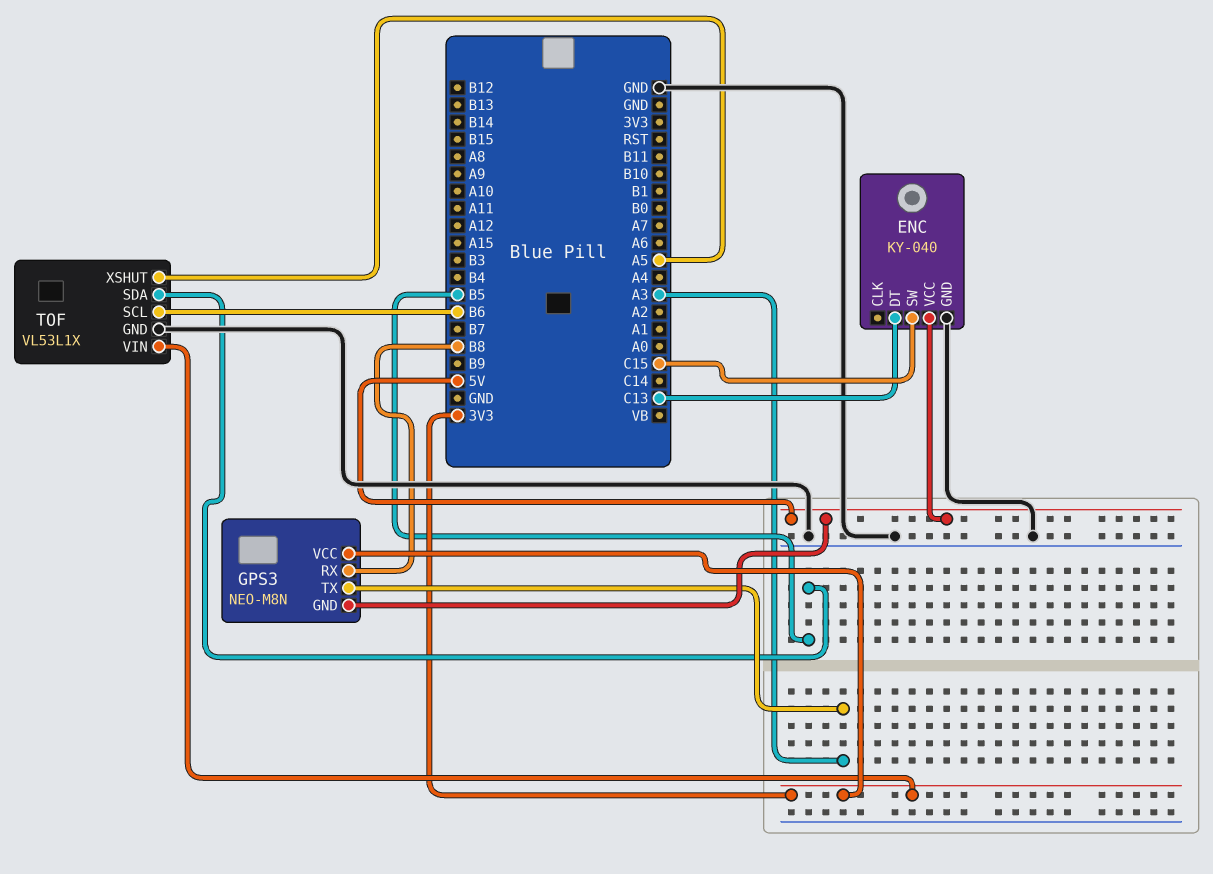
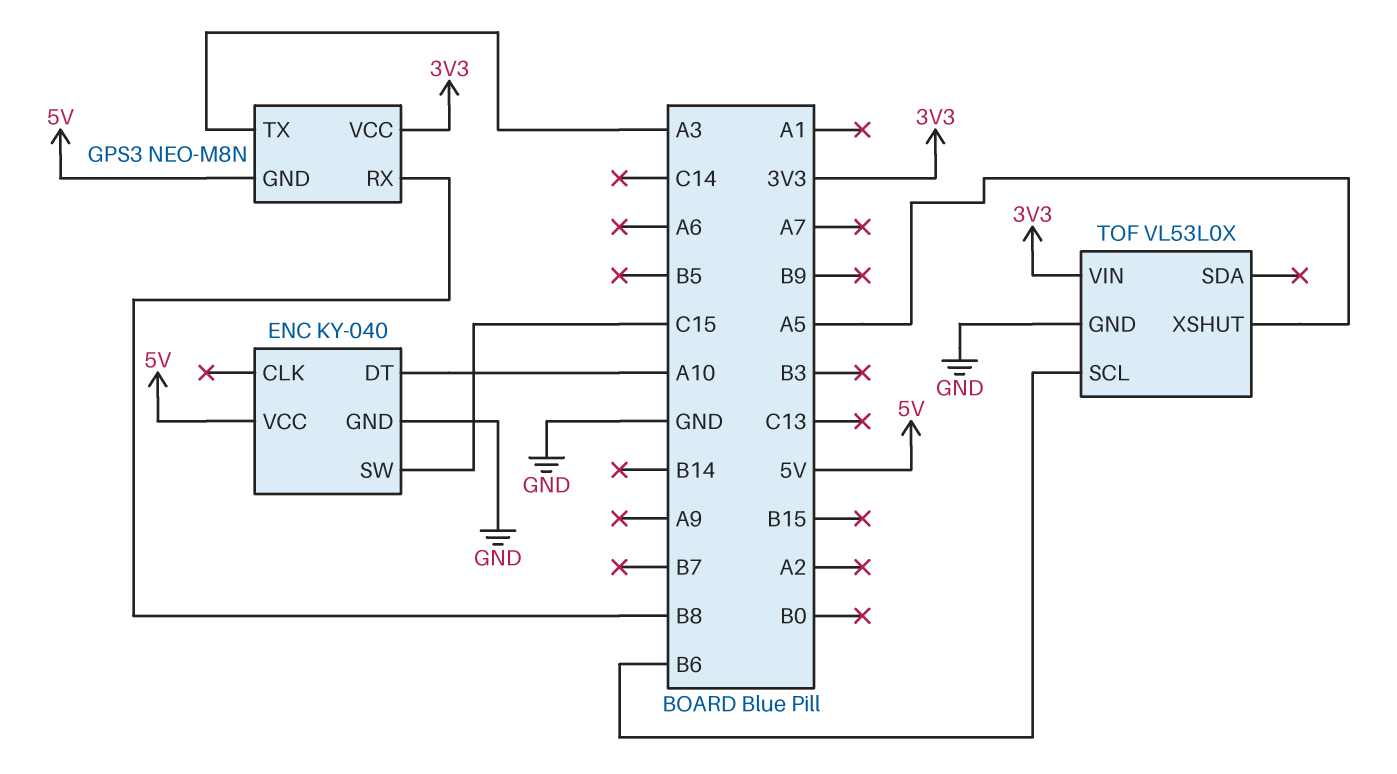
ENC pin DT: C13 -> A10
TOF: VL53L1X -> VL53L0X
TOF pin SDA: B5 -> none

